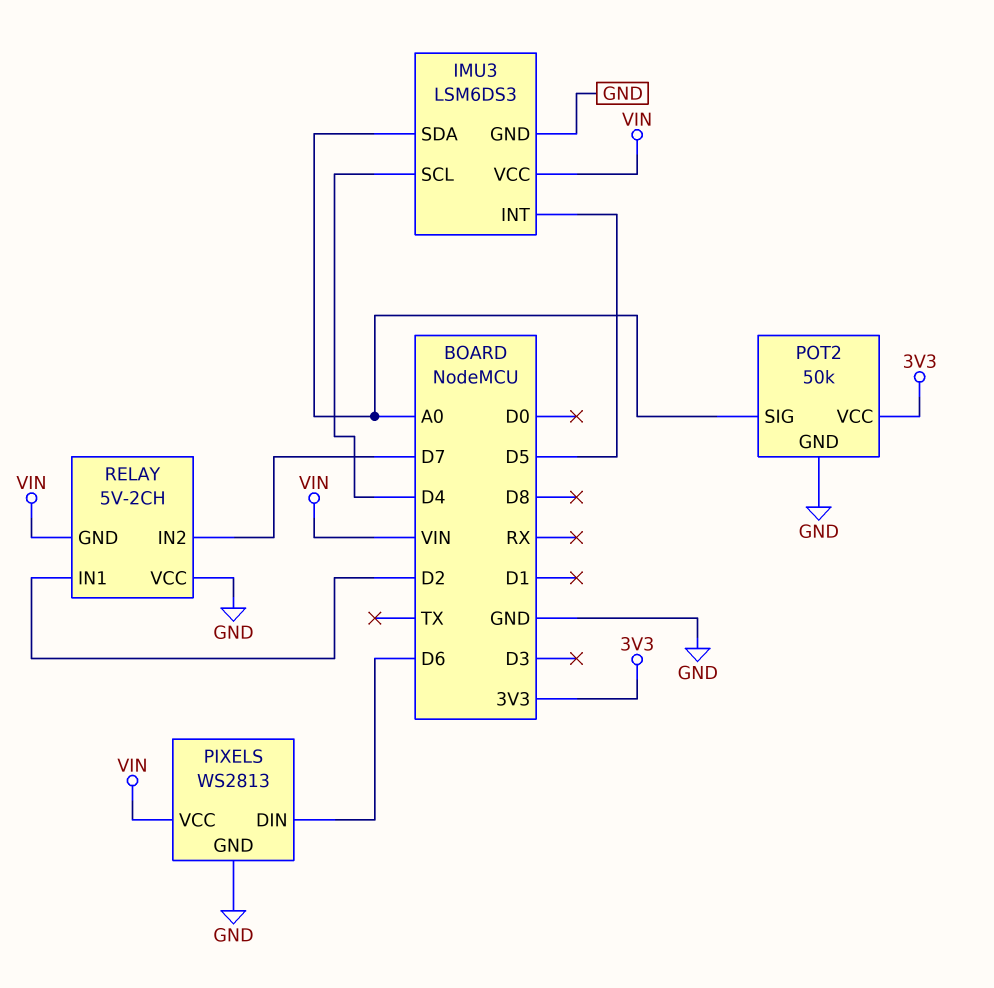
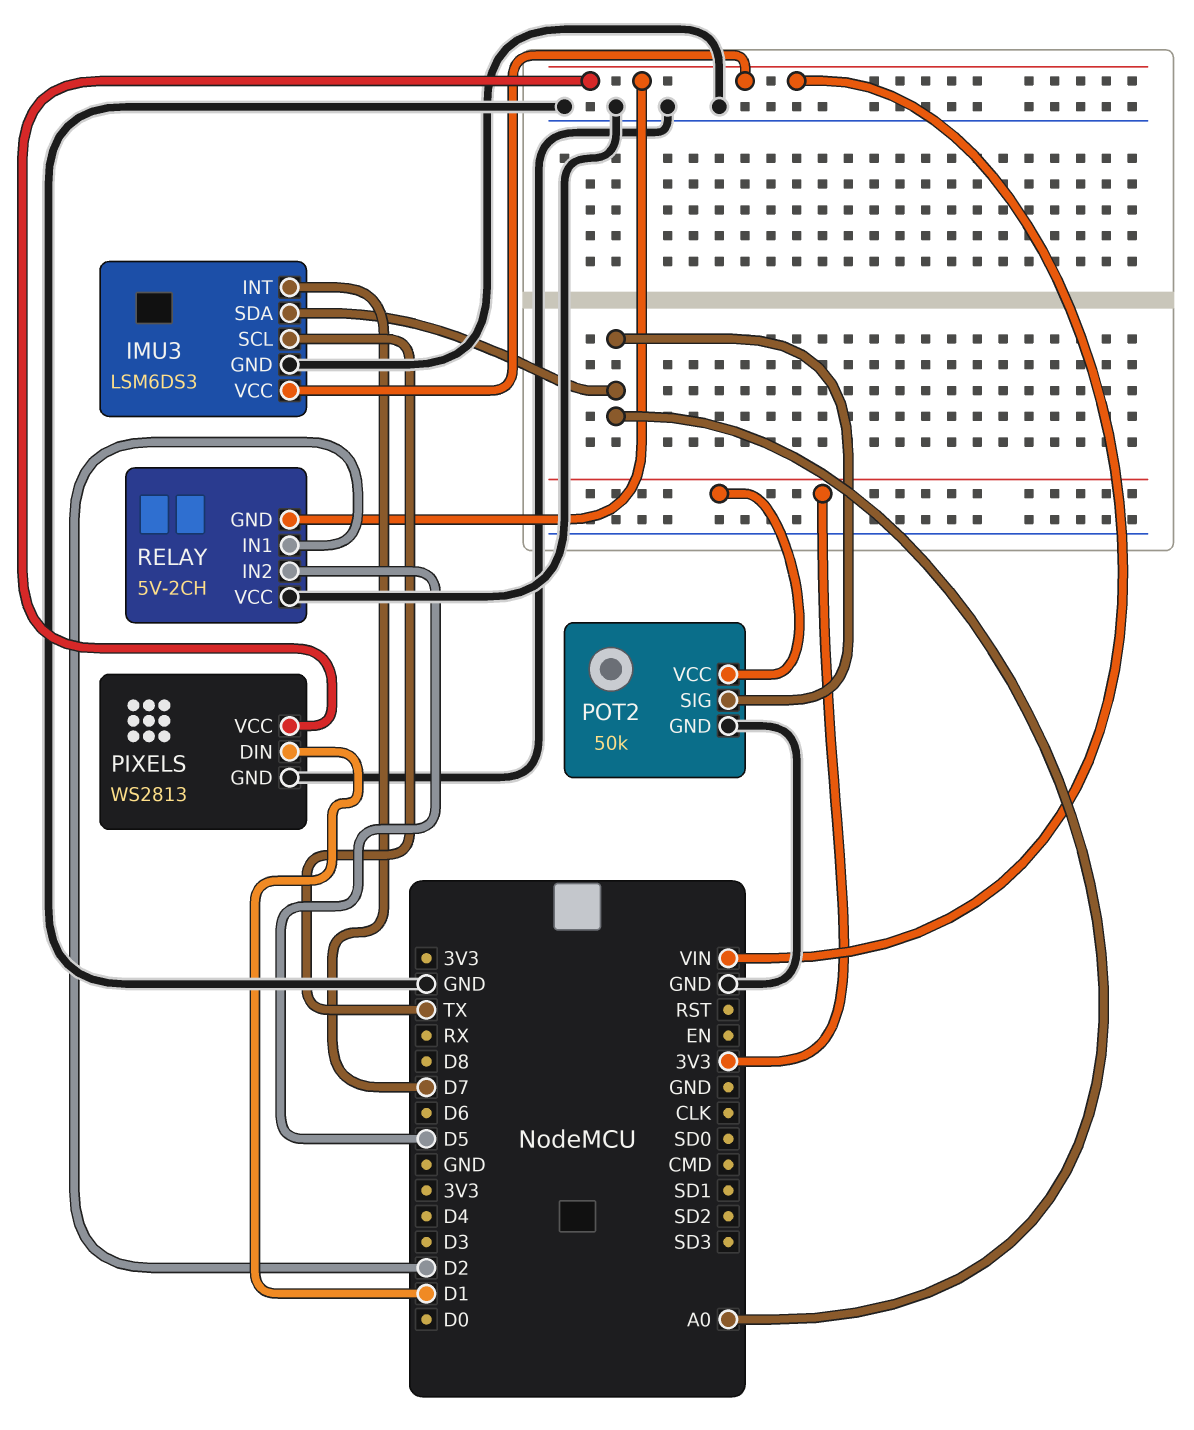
IMU3 pin INT: D5 -> D7
IMU3 pin SCL: D4 -> TX
PIXELS pin DIN: D6 -> D1
RELAY pin IN2: D7 -> D5

